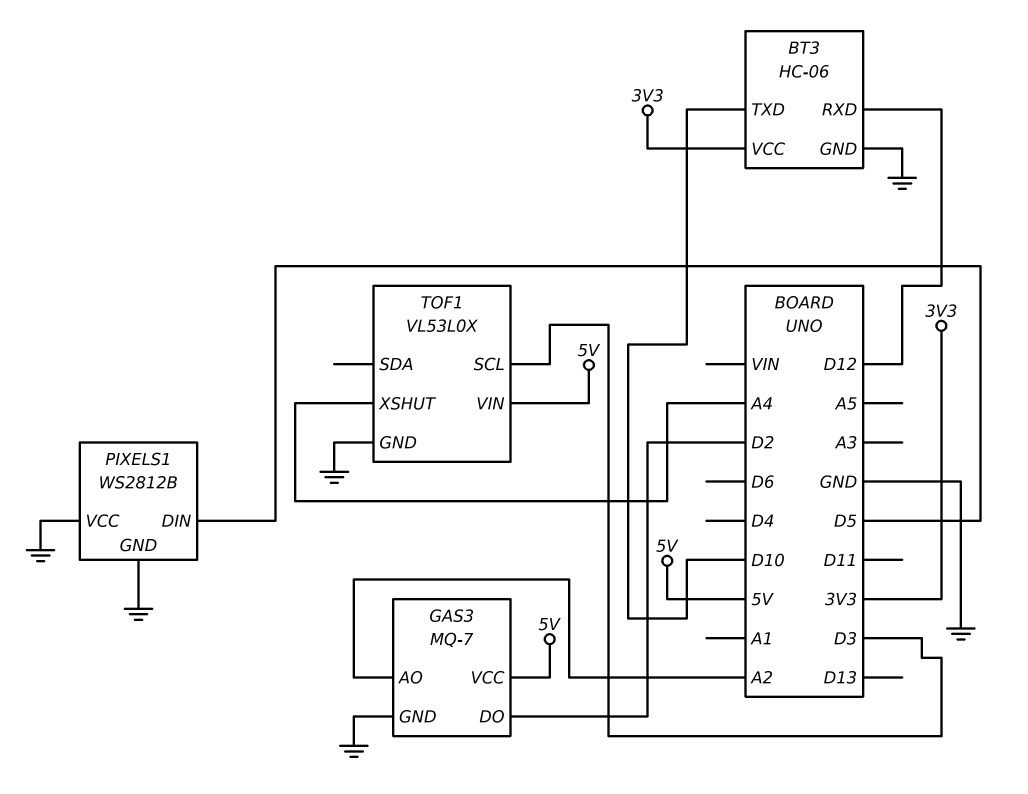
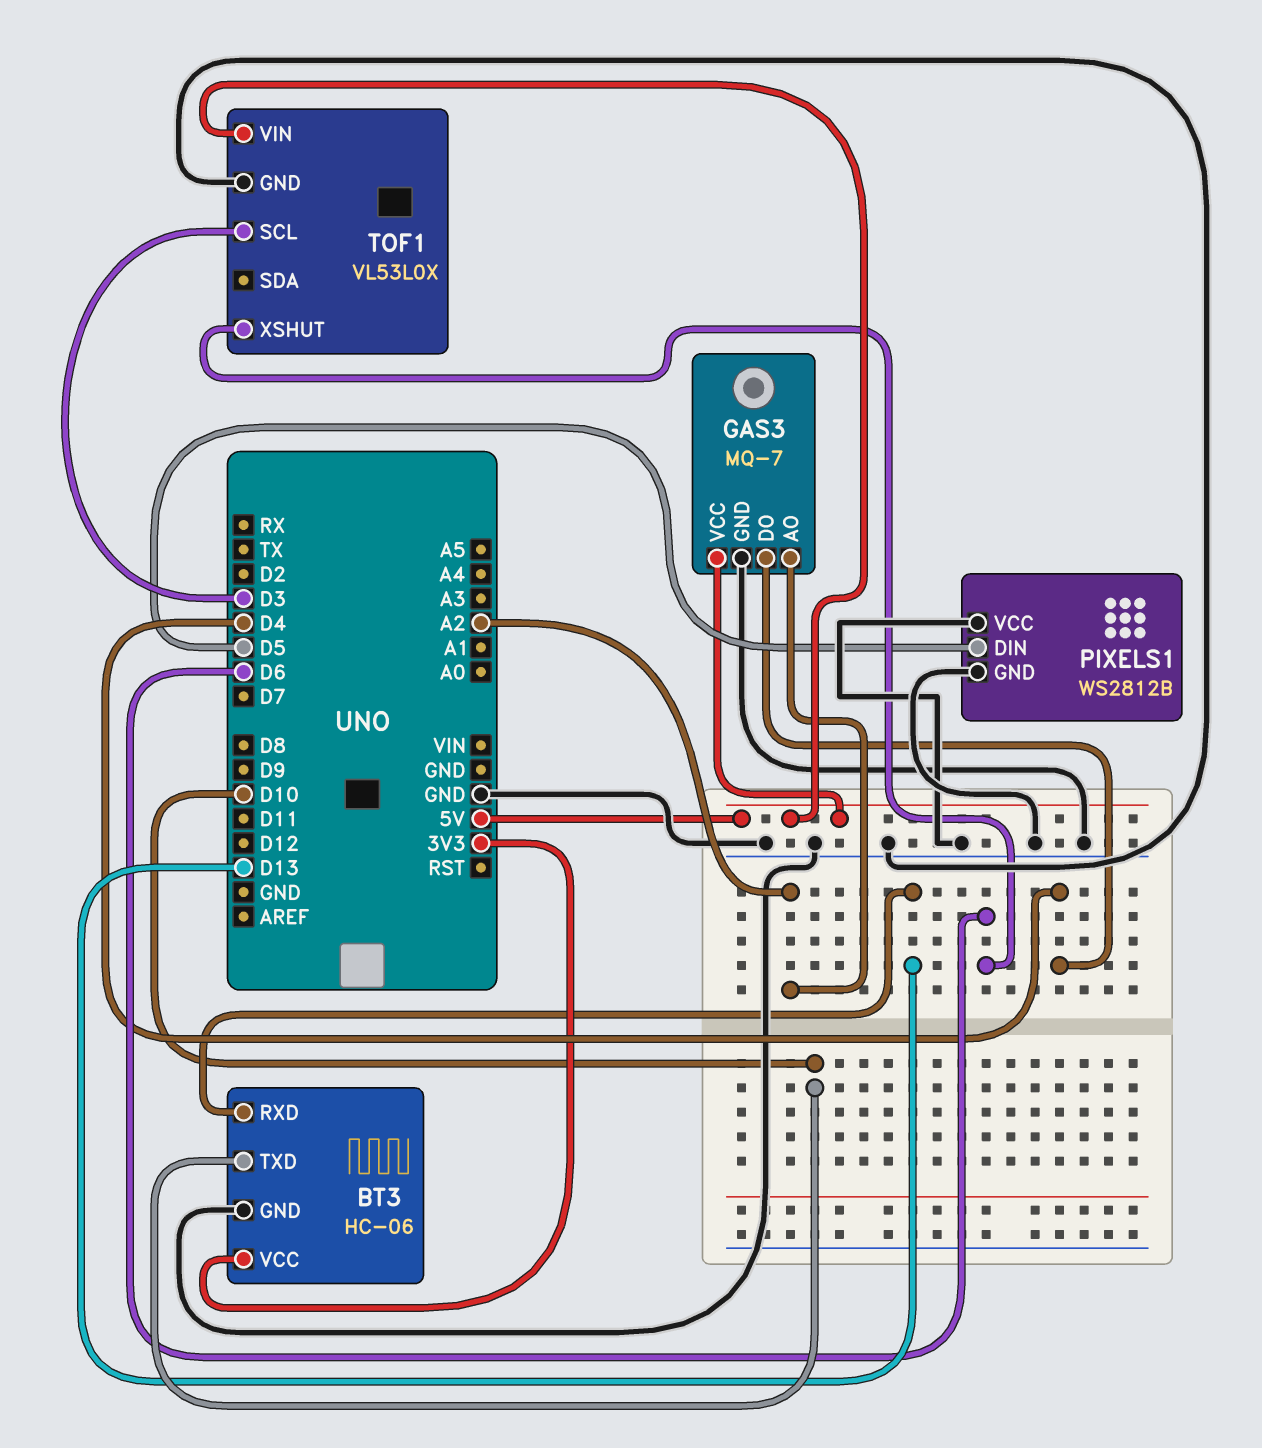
BT3 pin RXD: D12 -> D13
GAS3 pin DO: D2 -> D4
TOF1 pin XSHUT: A4 -> D6

